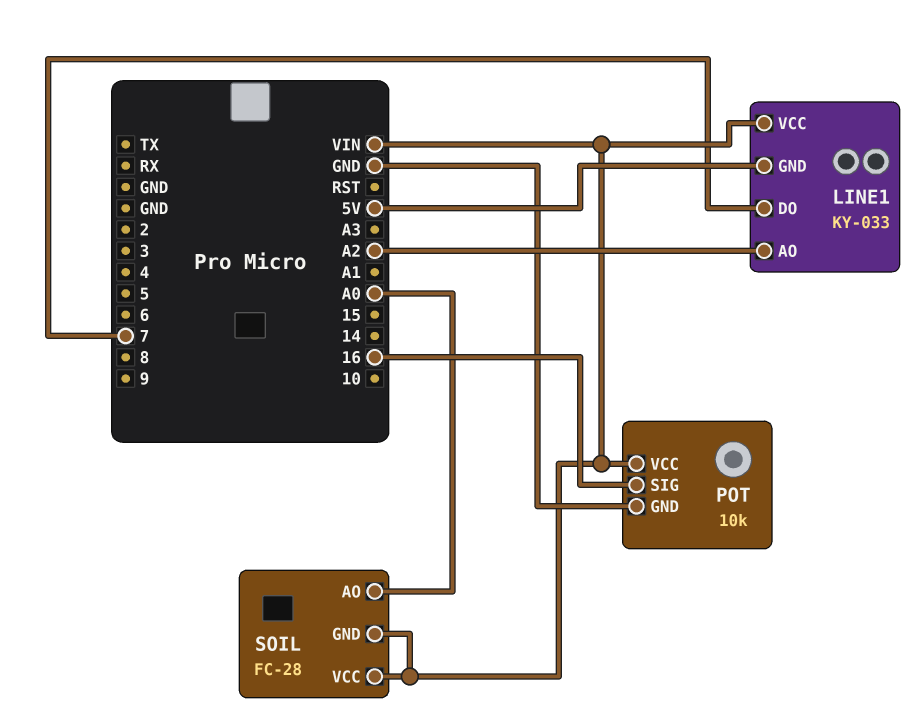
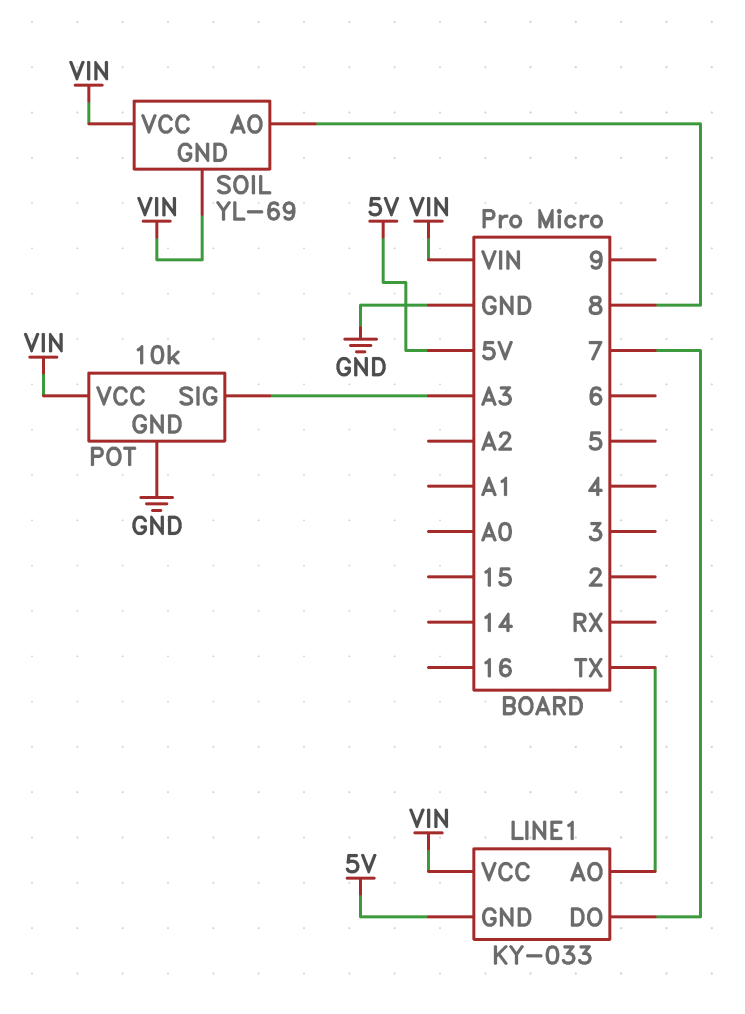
LINE1 pin AO: A2 -> TX
POT pin SIG: 16 -> A3
SOIL: FC-28 -> YL-69
SOIL pin AO: A0 -> 8

